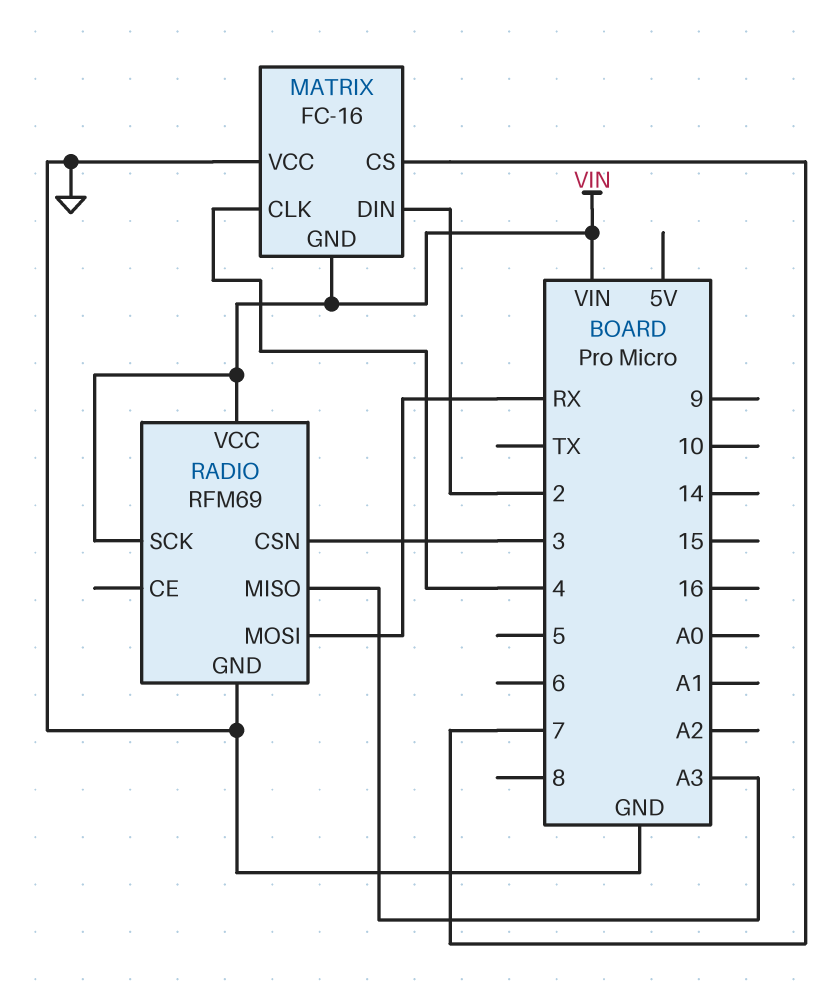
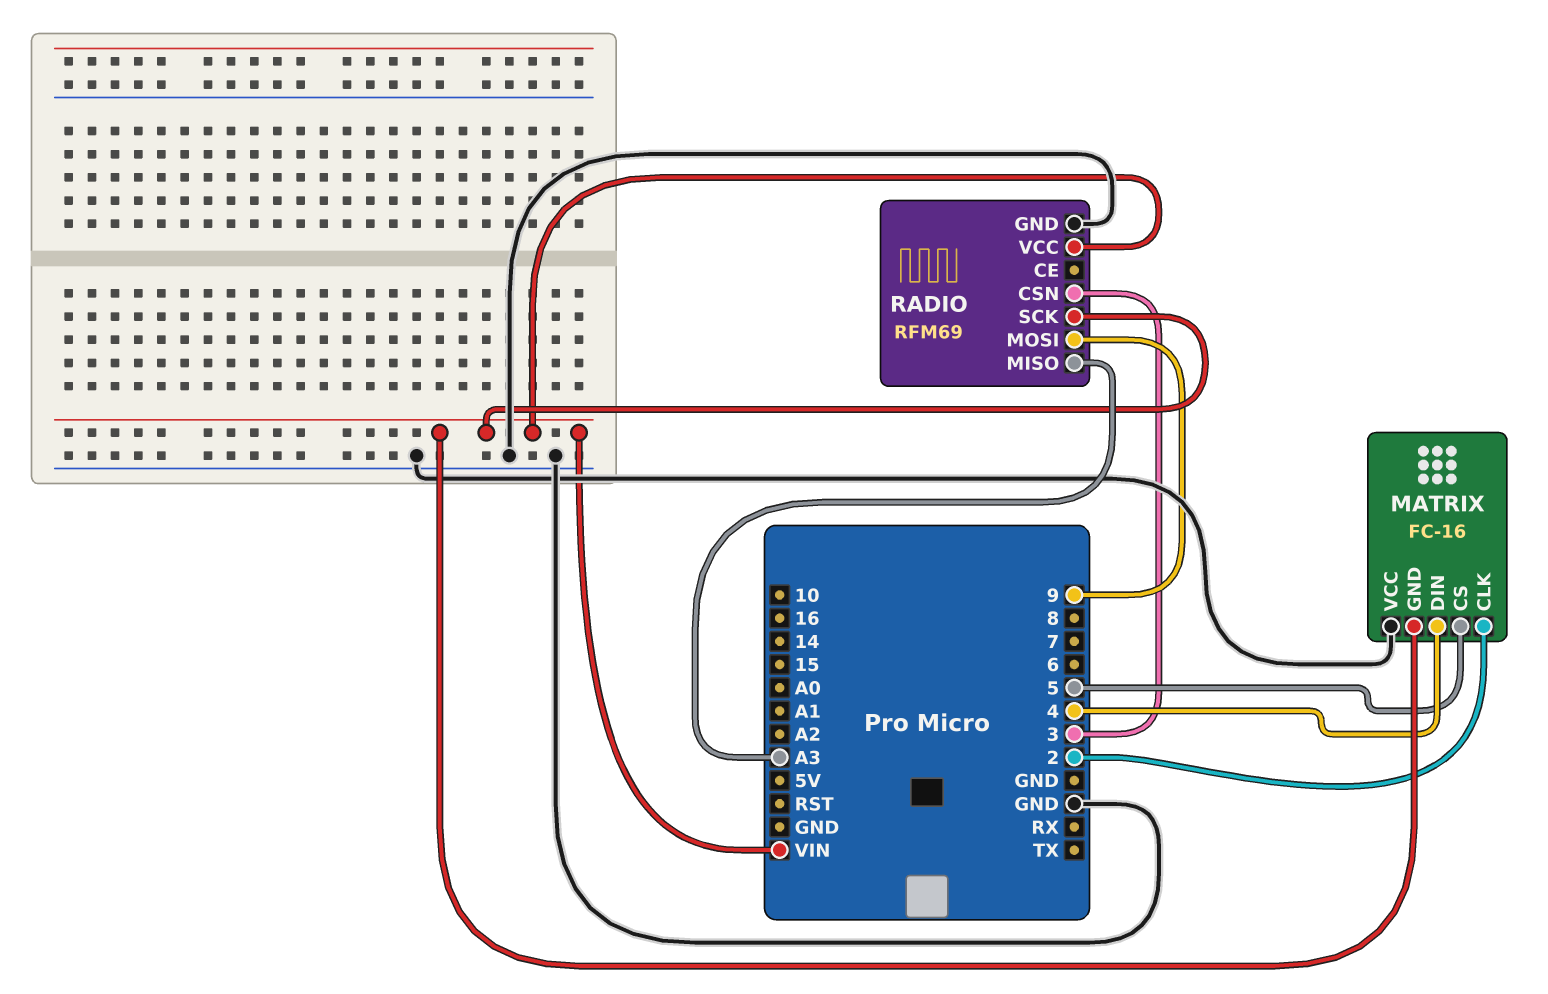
MATRIX pin CLK: 4 -> 2
MATRIX pin CS: 7 -> 5
MATRIX pin DIN: 2 -> 4
RADIO pin MOSI: RX -> 9

